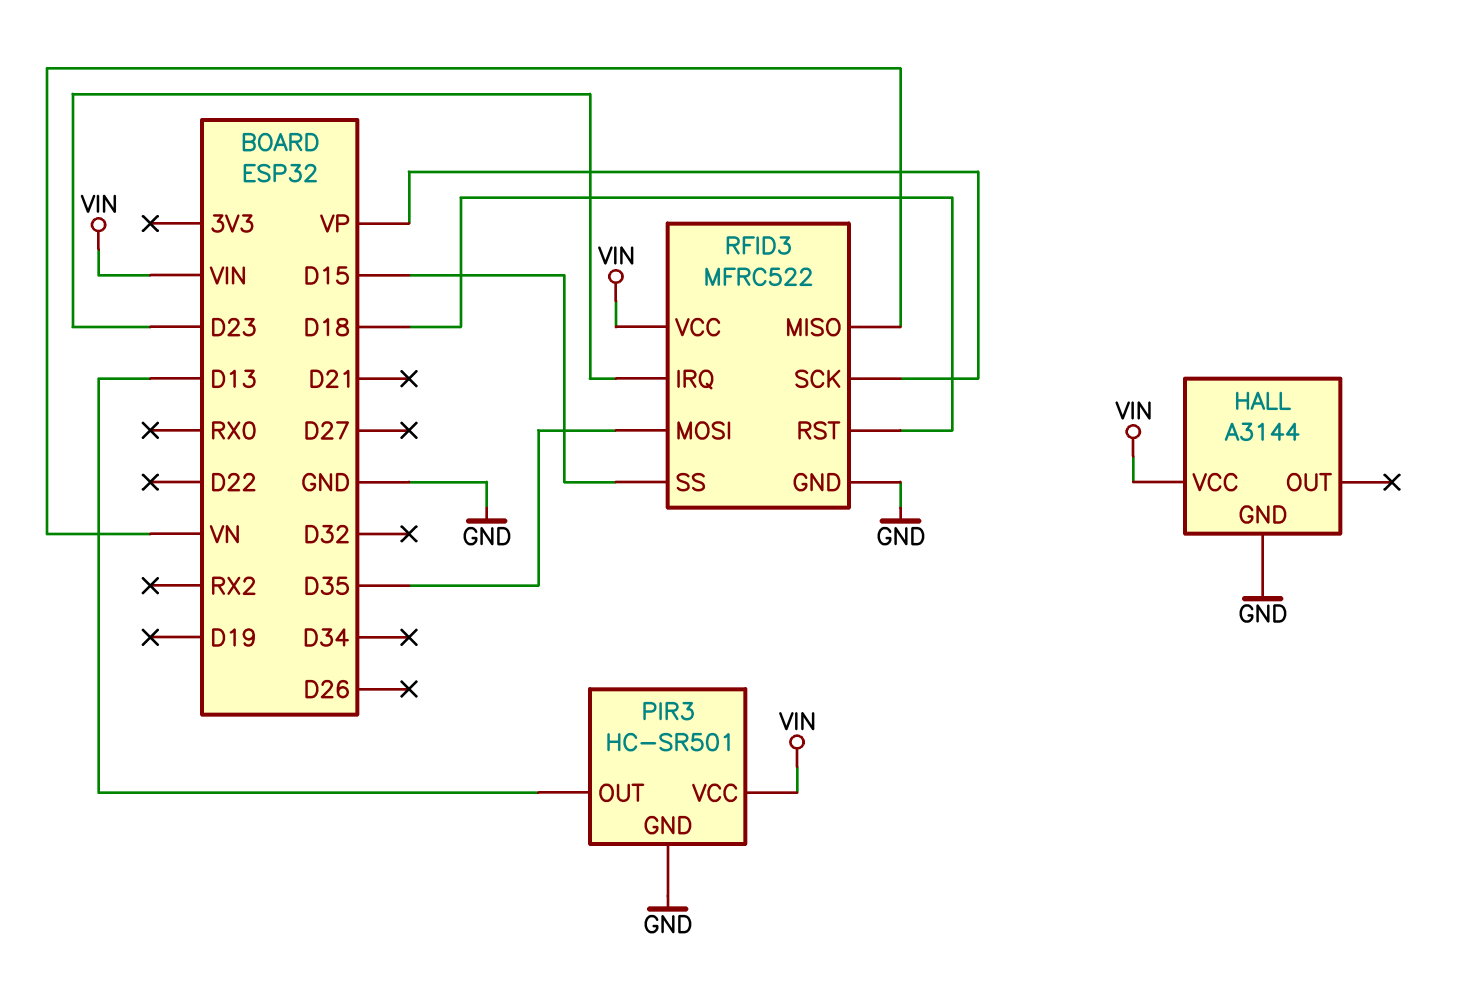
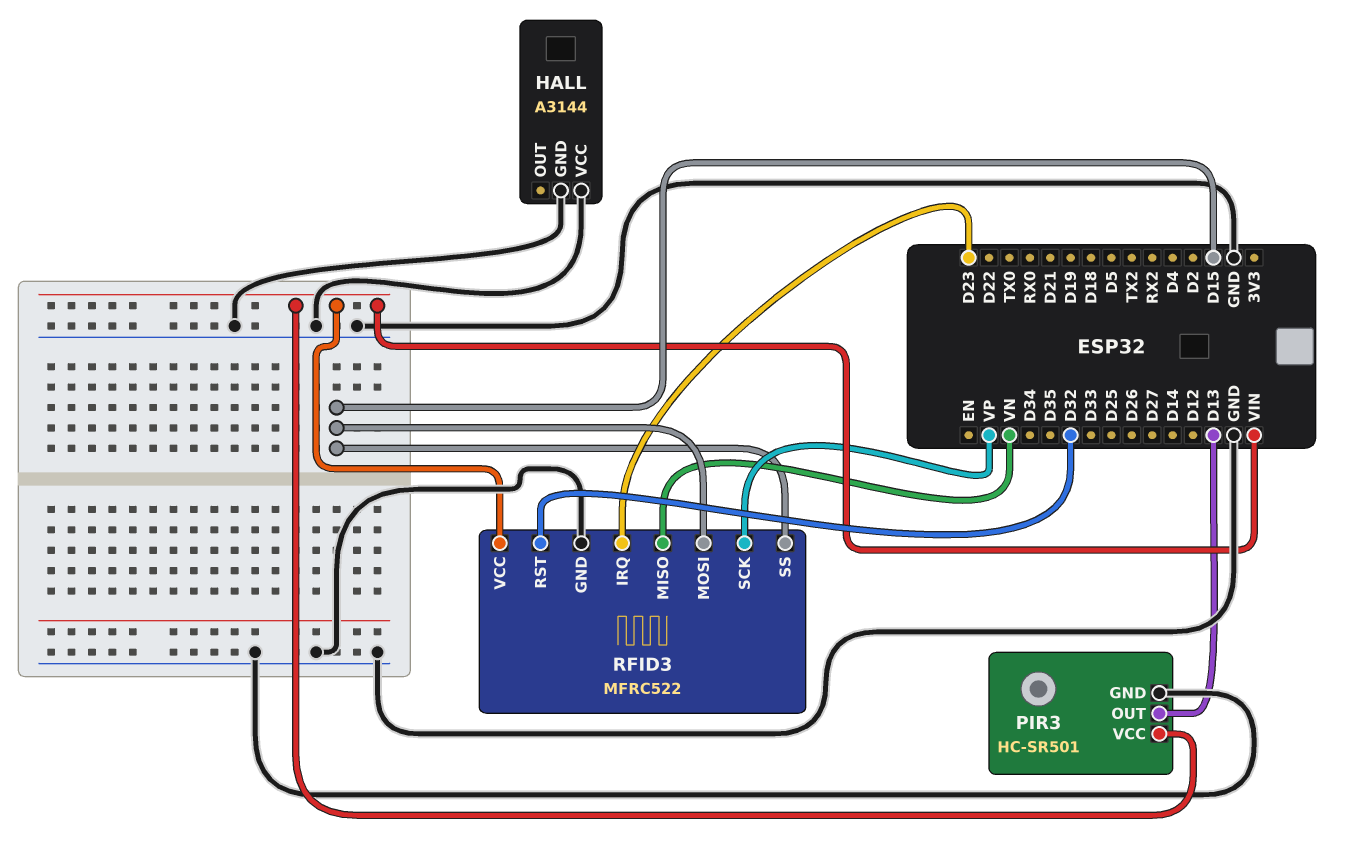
HALL pin VCC: VIN -> GND
RFID3 pin MOSI: D35 -> D15
RFID3 pin RST: D18 -> D32

